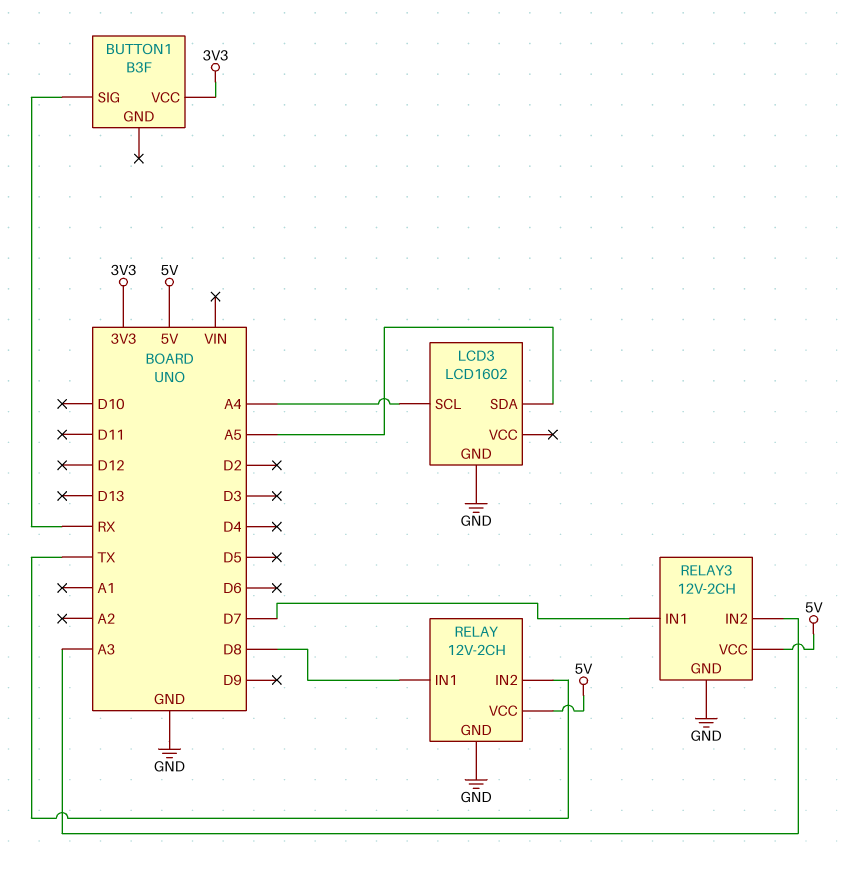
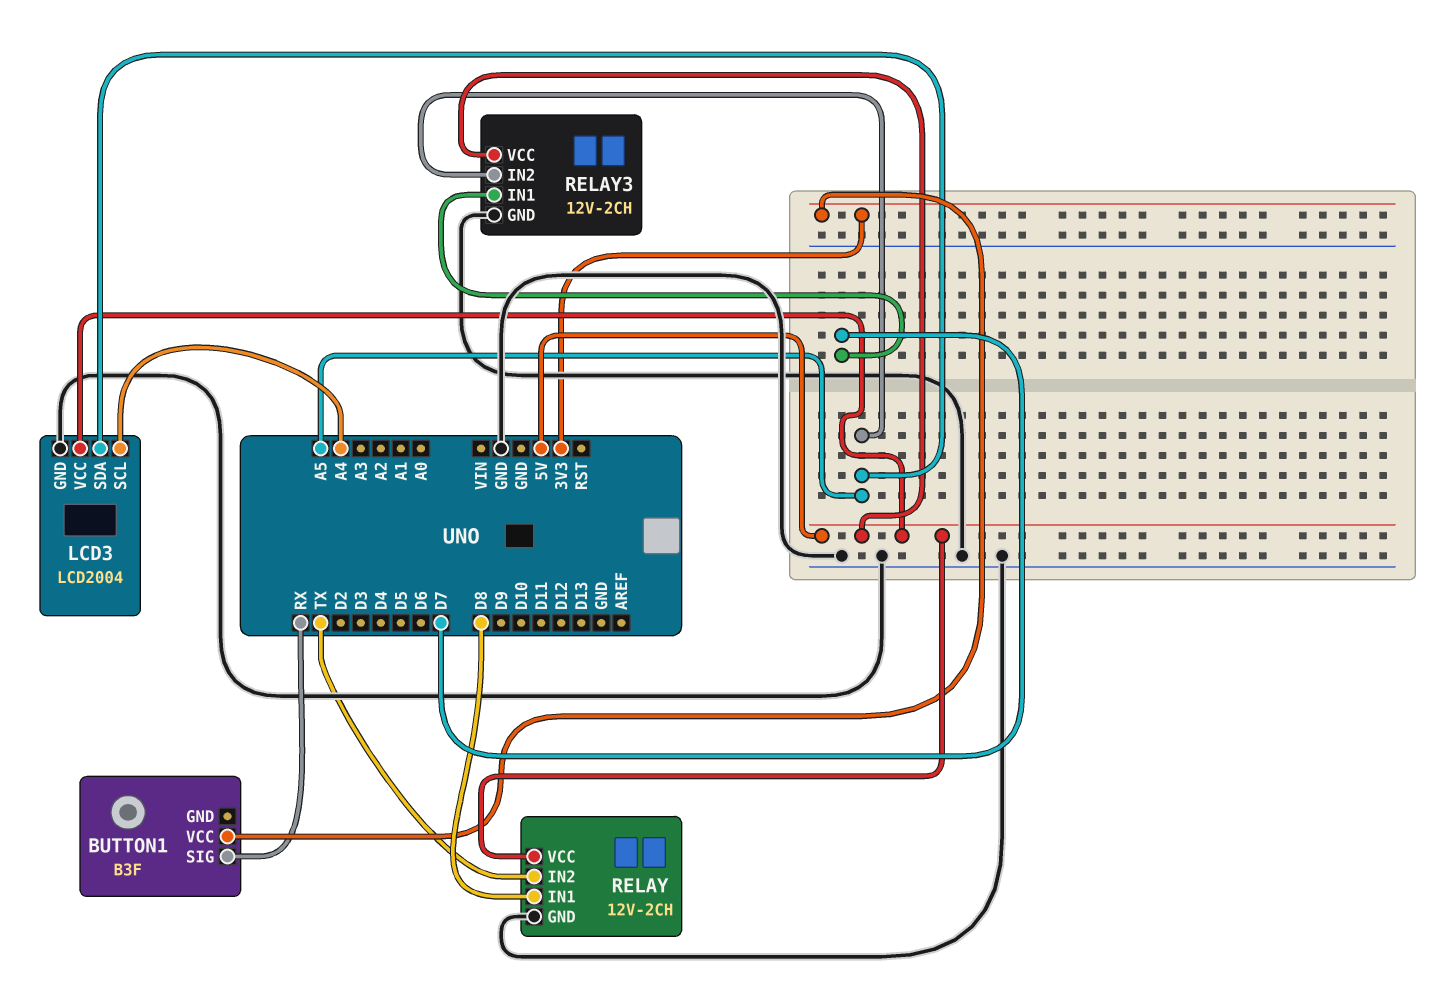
LCD3: LCD1602 -> LCD2004
LCD3 pin VCC: none -> 5V
RELAY3 pin IN2: A3 -> A5

